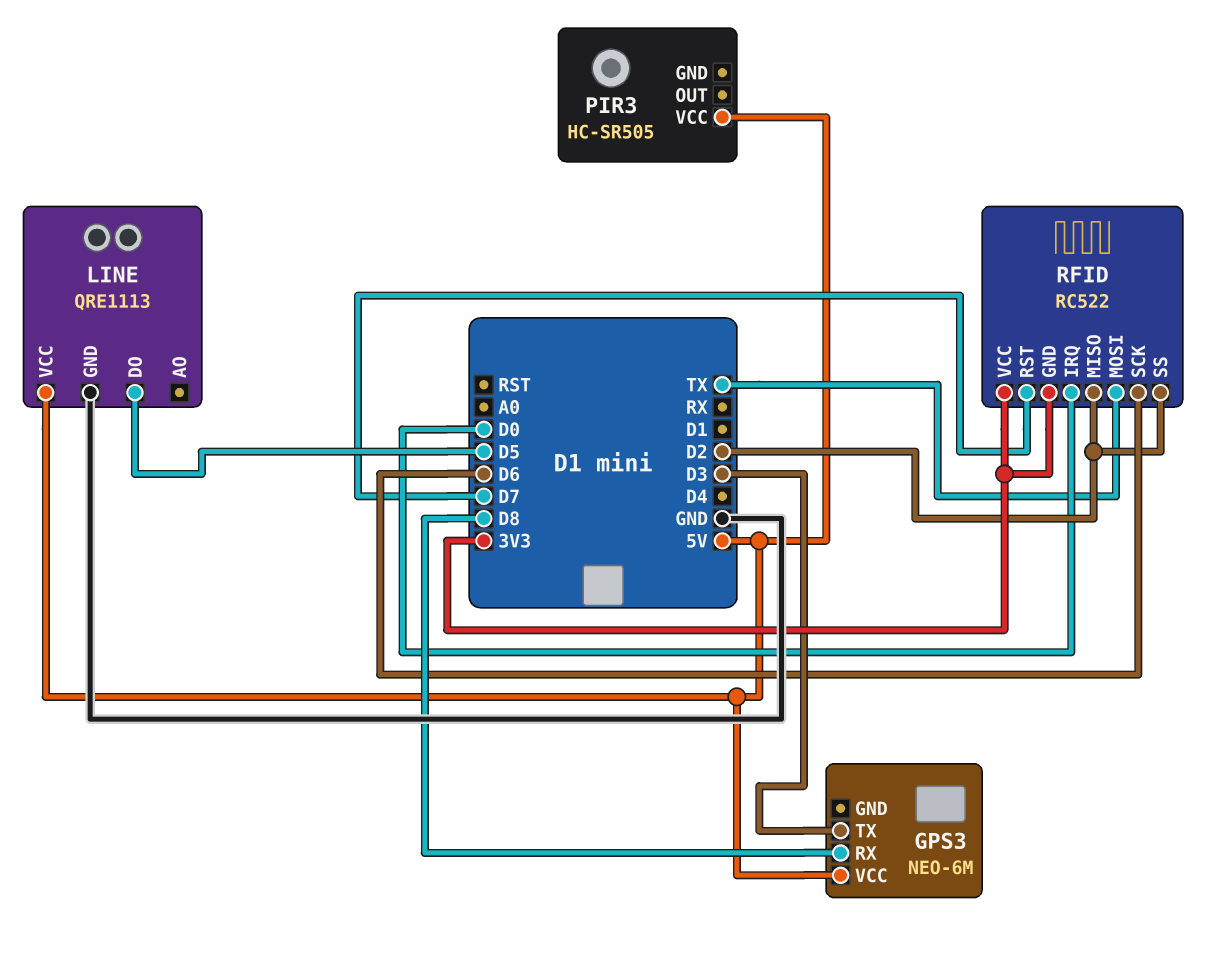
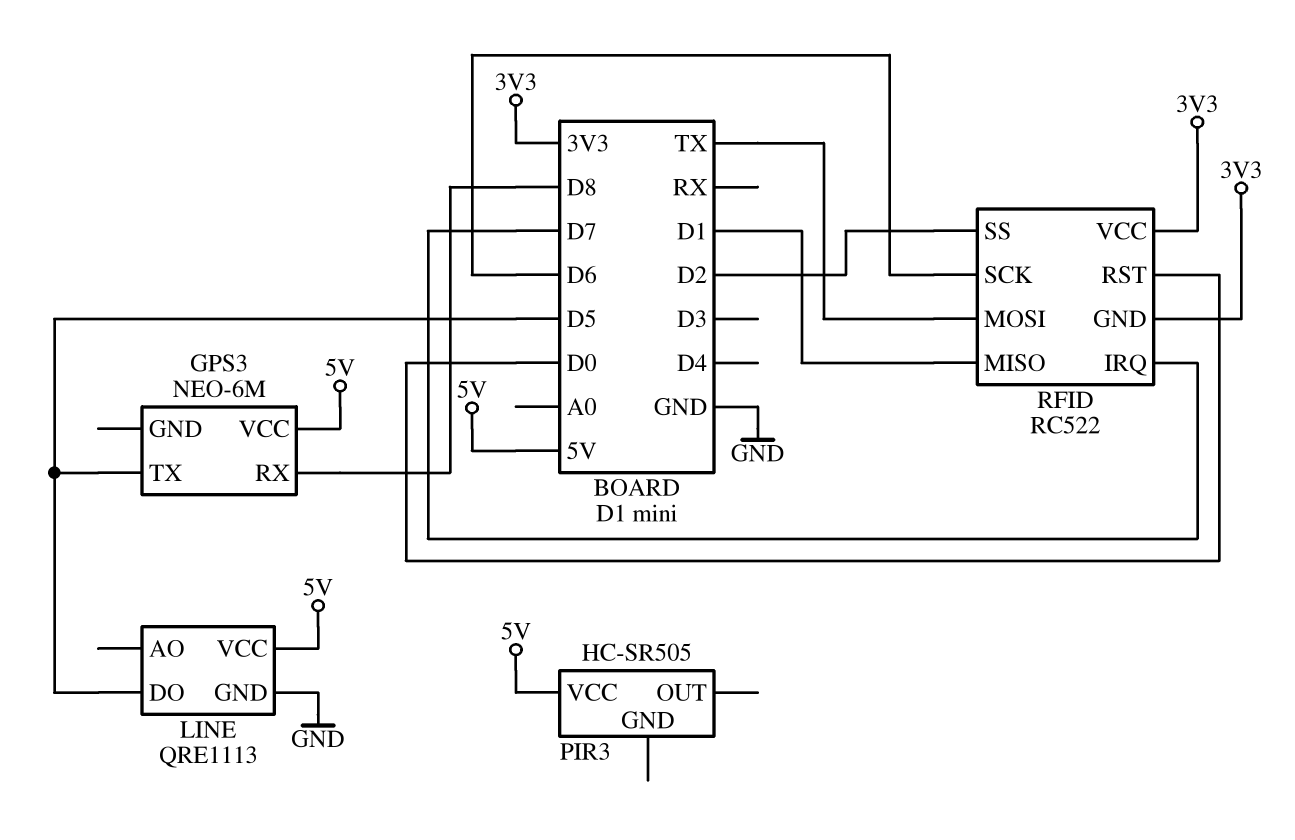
GPS3 pin TX: D3 -> D5
RFID pin IRQ: D0 -> D7
RFID pin MISO: D2 -> D1
RFID pin RST: D7 -> D0

